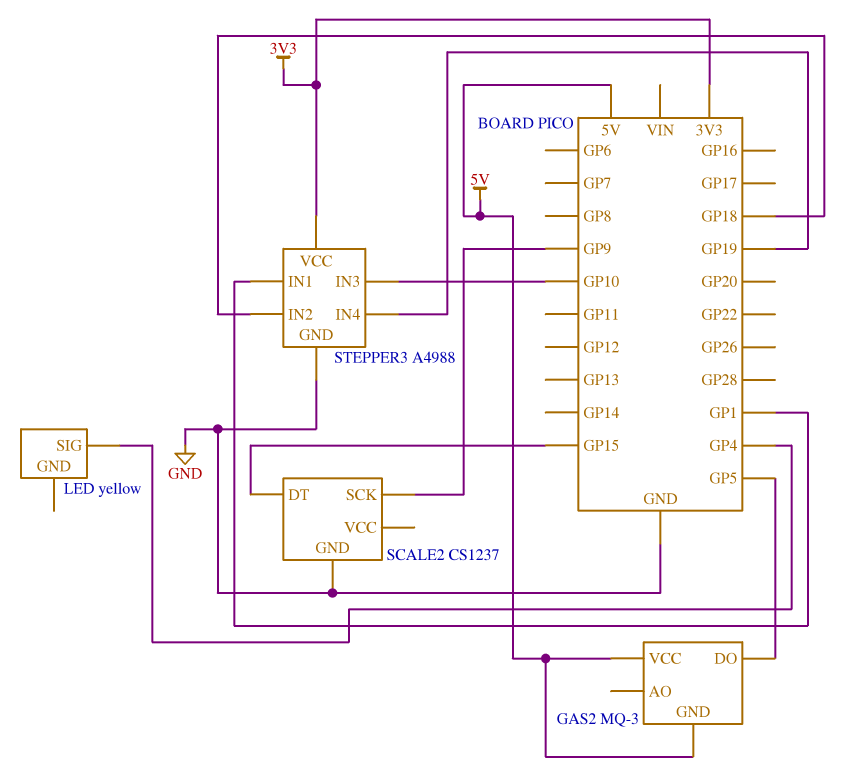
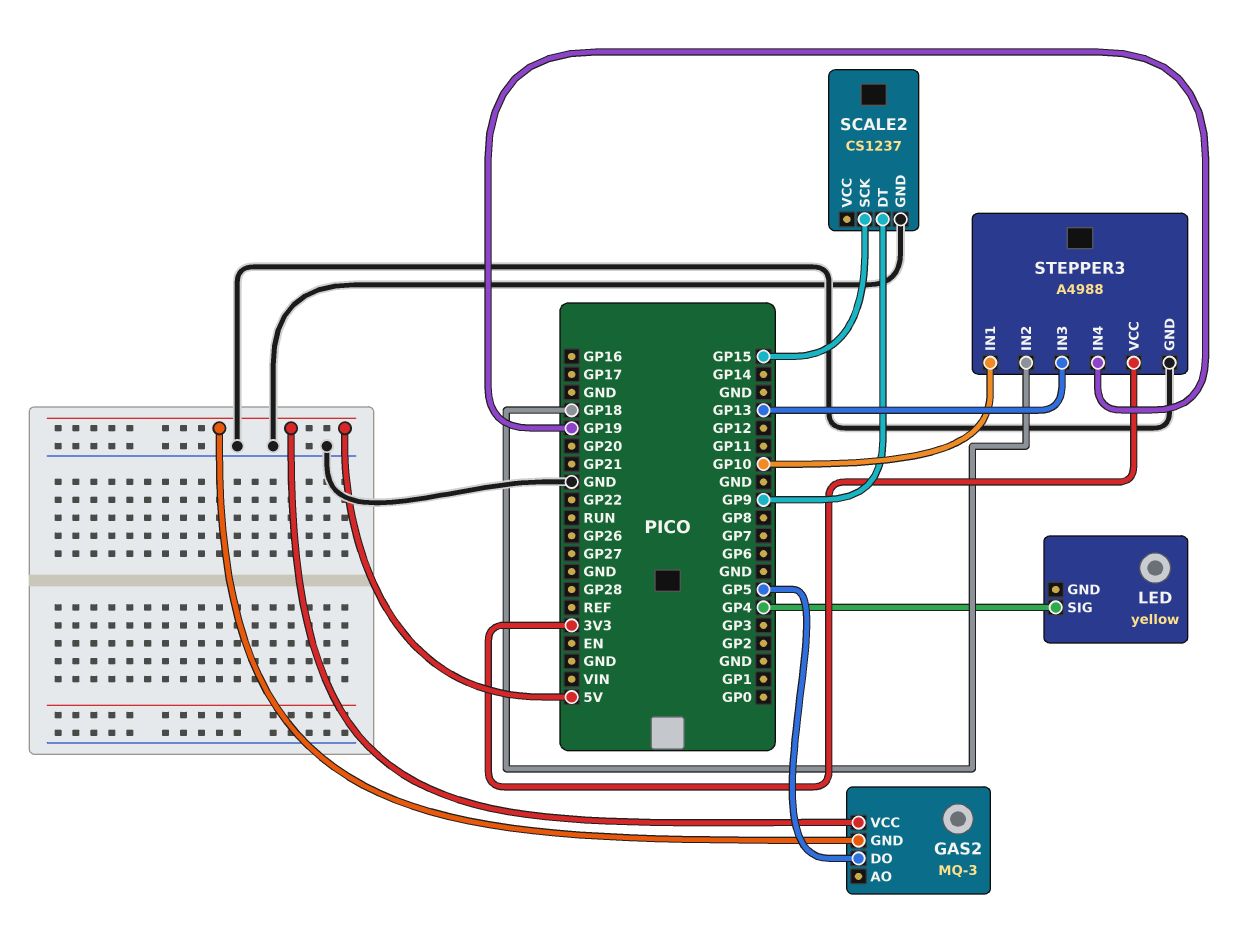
SCALE2 pin DT: GP15 -> GP9
SCALE2 pin SCK: GP9 -> GP15
STEPPER3 pin IN1: GP1 -> GP10
STEPPER3 pin IN3: GP10 -> GP13

